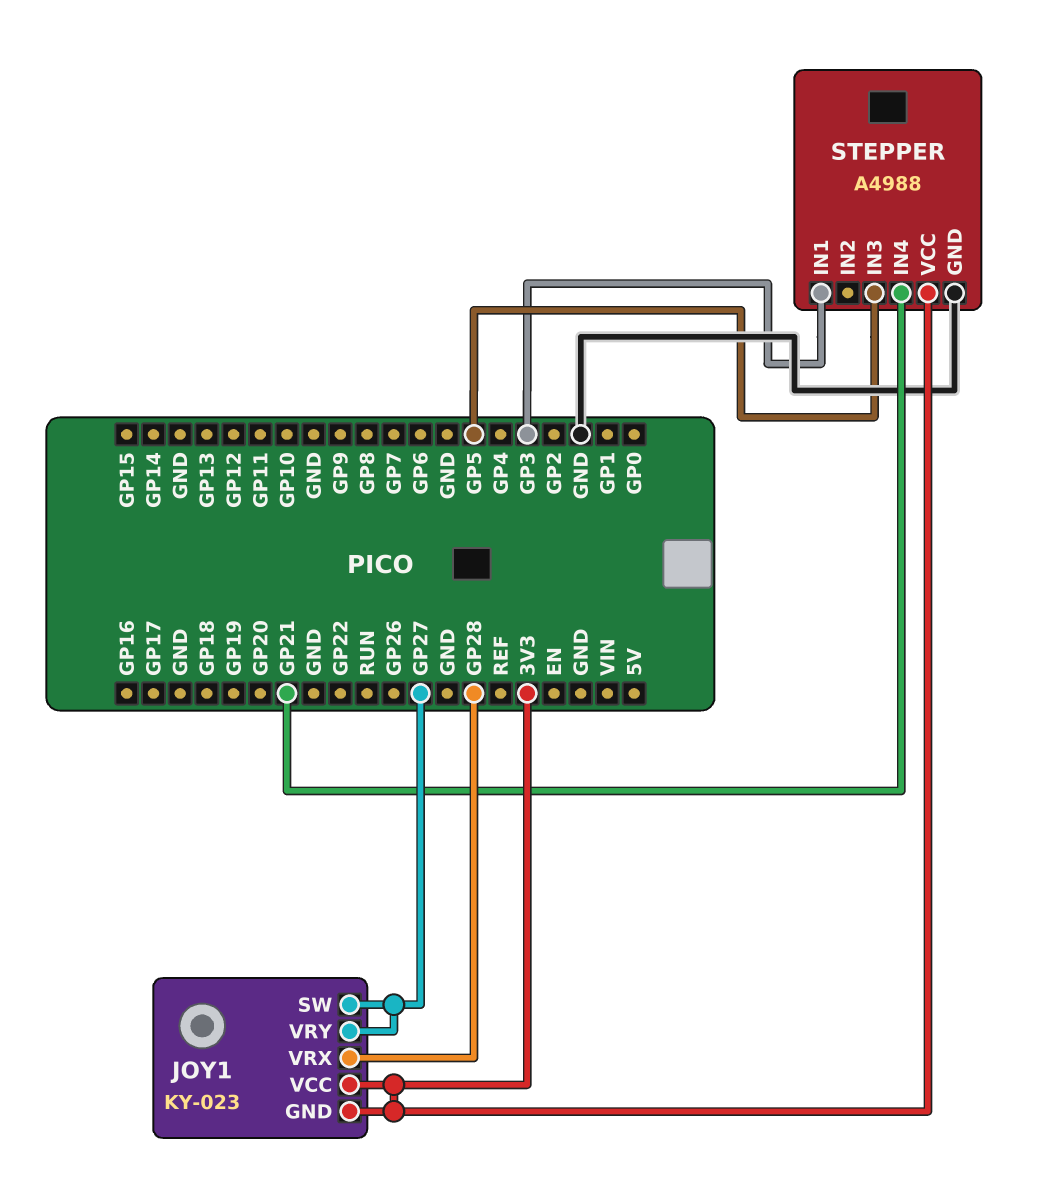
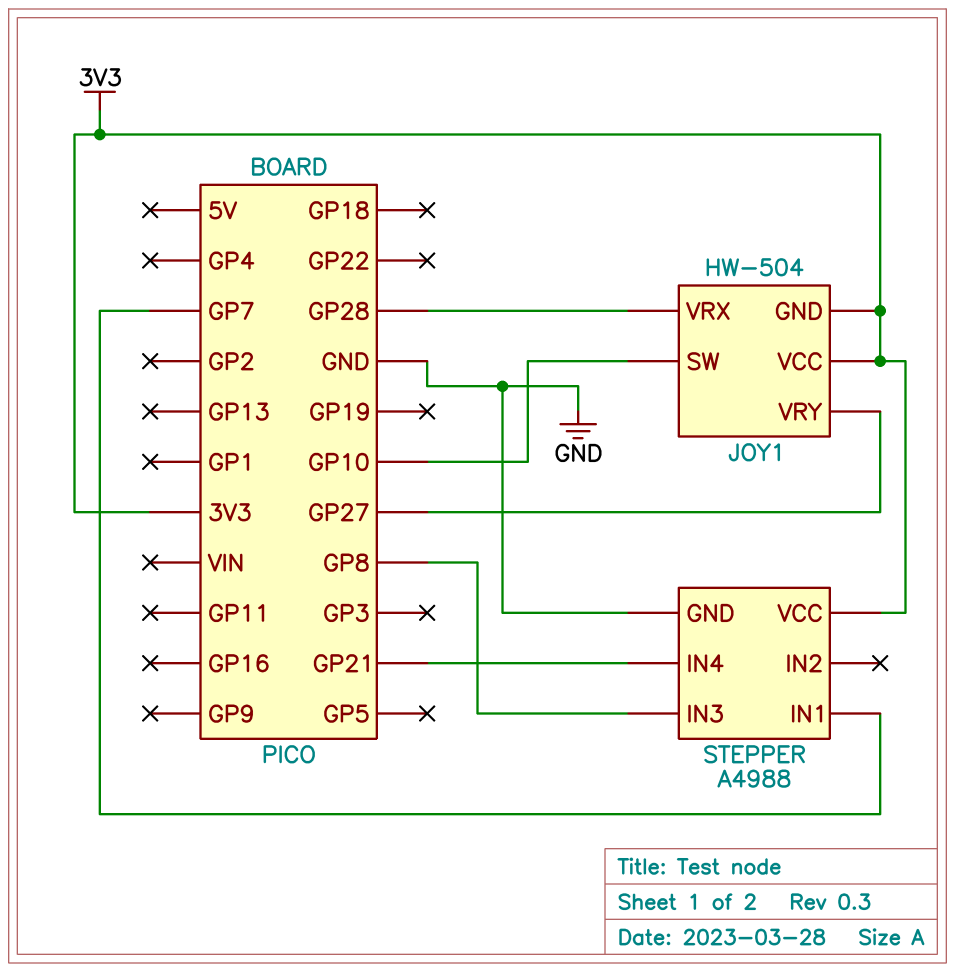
JOY1: KY-023 -> HW-504
JOY1 pin SW: GP27 -> GP10
STEPPER pin IN1: GP3 -> GP7
STEPPER pin IN3: GP5 -> GP8

